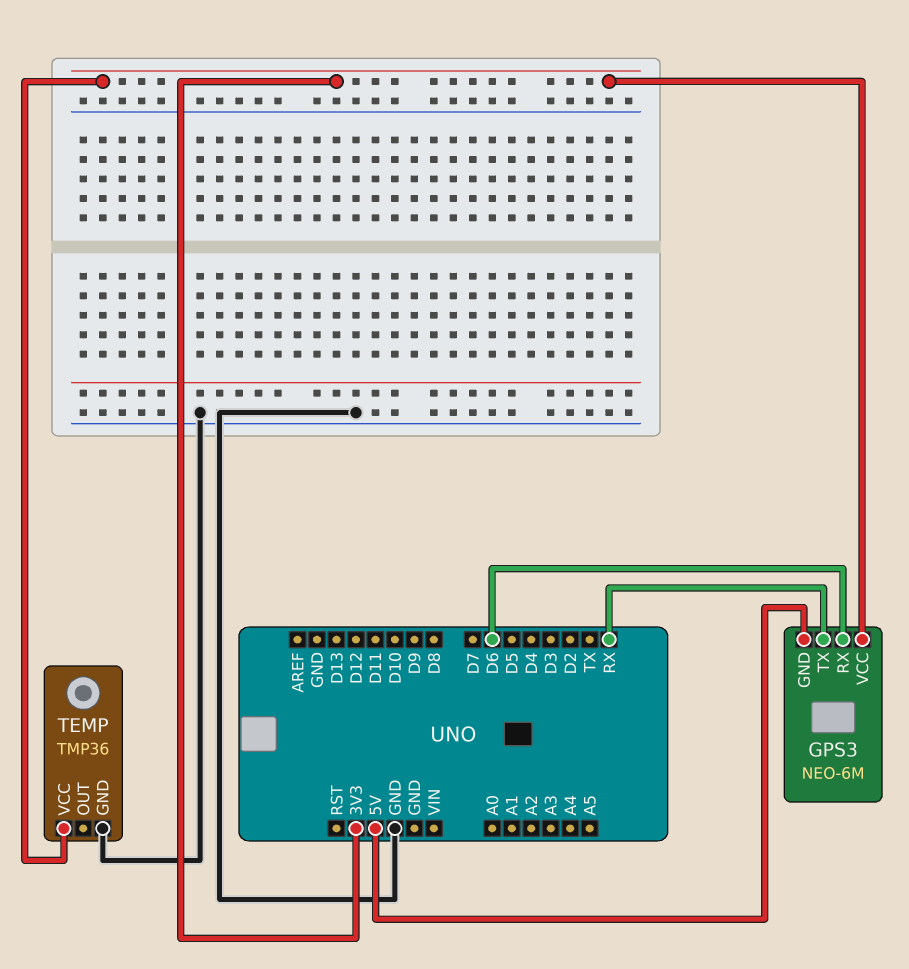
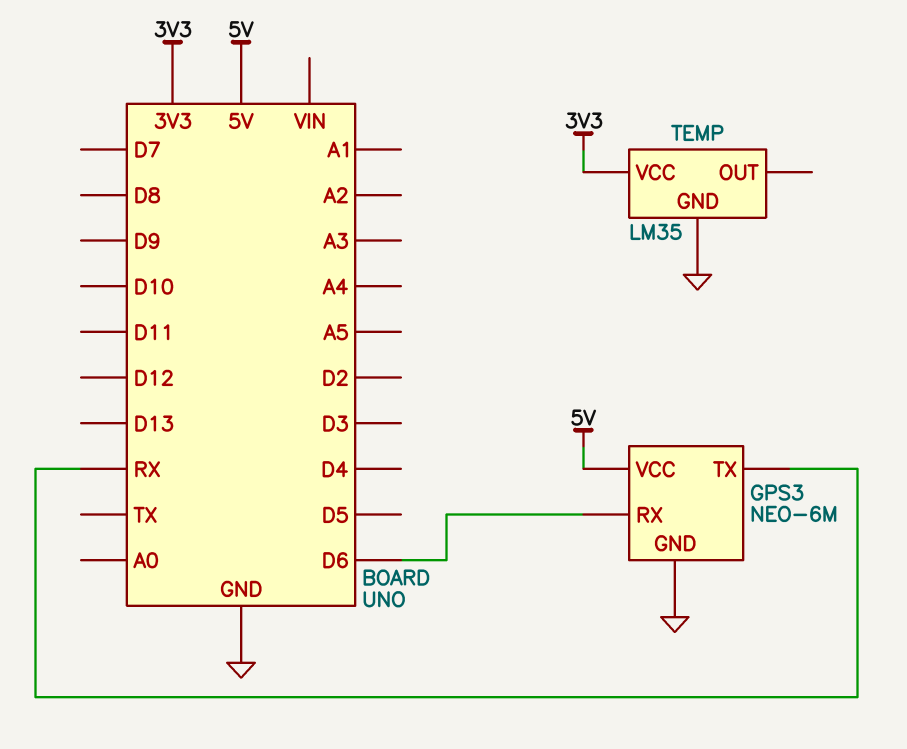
GPS3 pin GND: 5V -> GND
GPS3 pin VCC: 3V3 -> 5V
TEMP: TMP36 -> LM35

